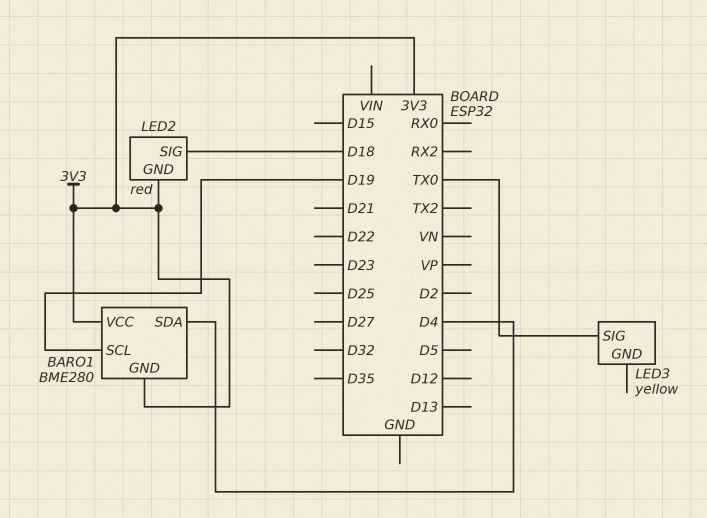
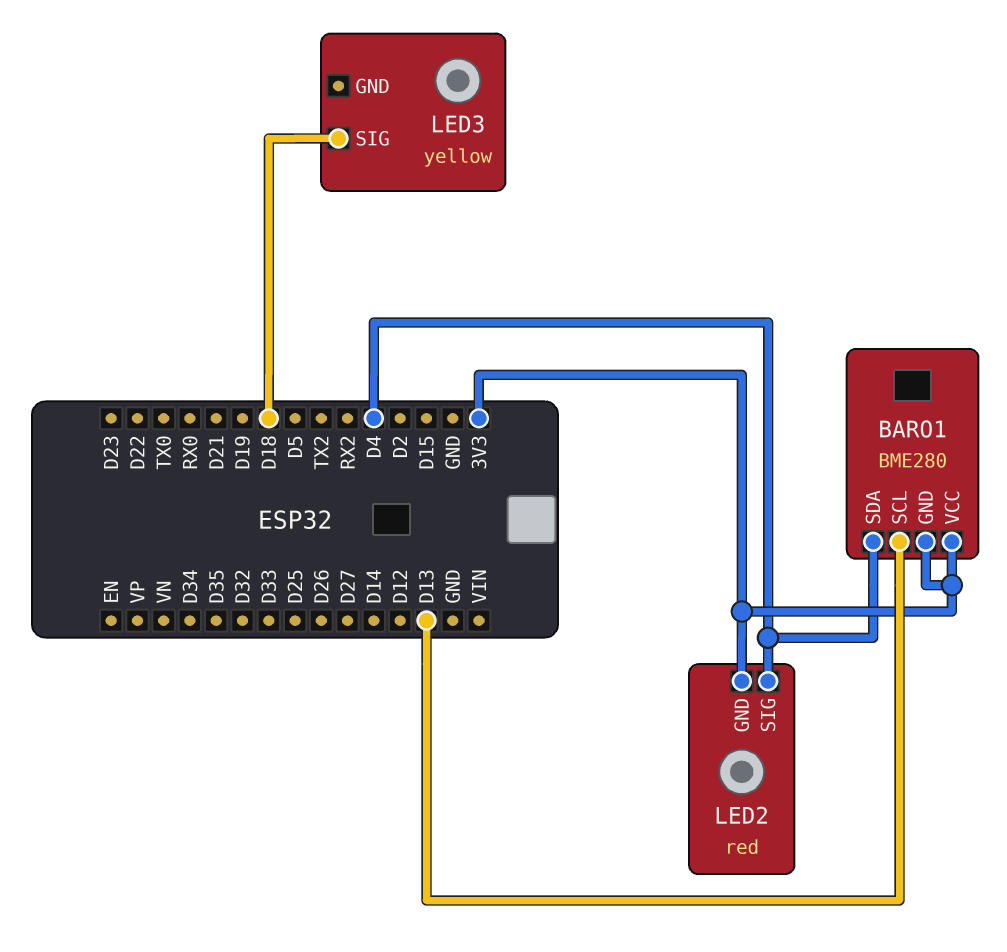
BARO1 pin SCL: D19 -> D13
LED2 pin SIG: D18 -> D4
LED3 pin SIG: TX0 -> D18

